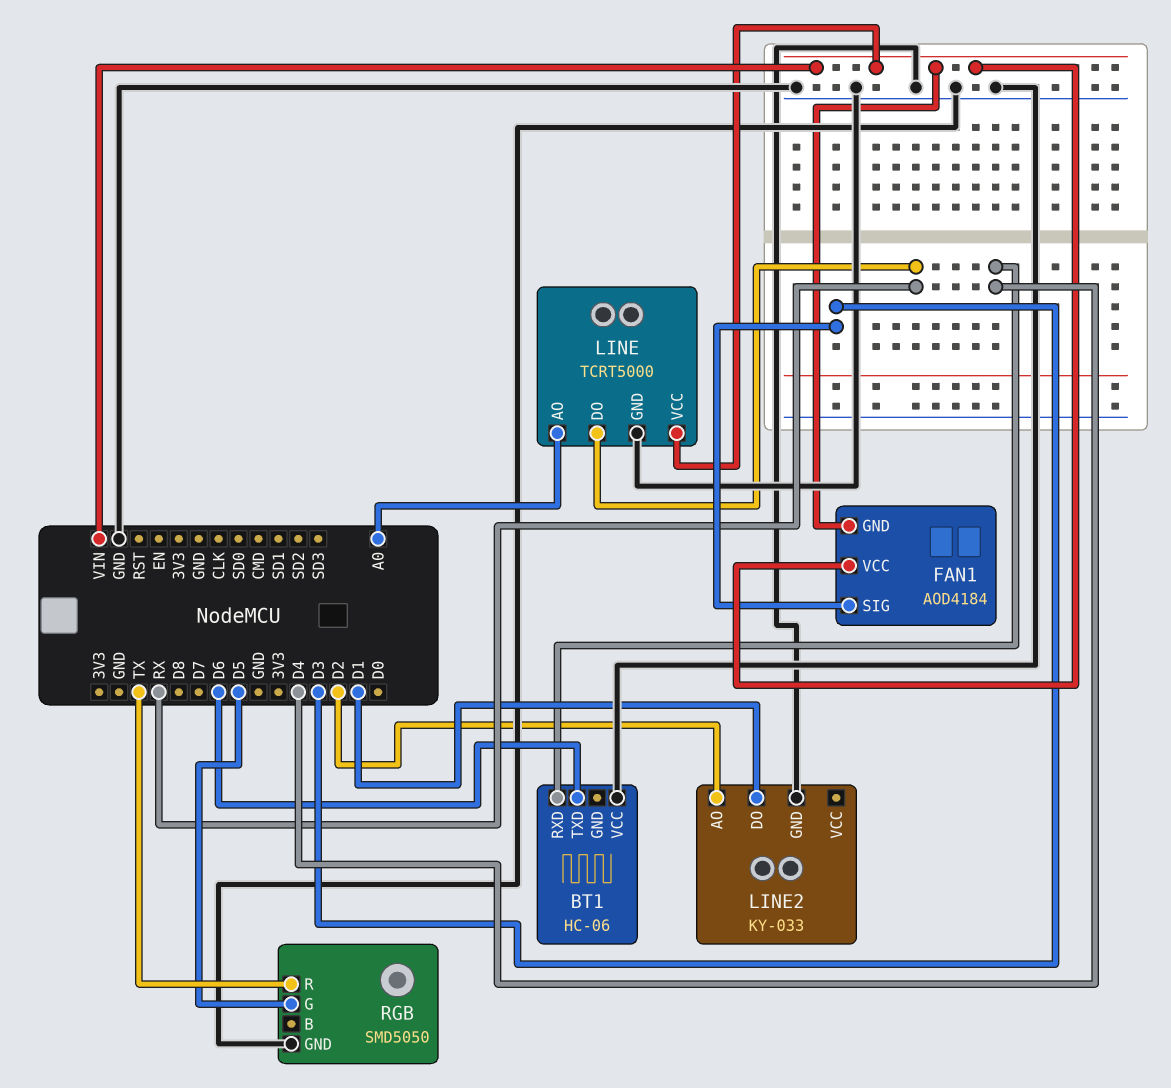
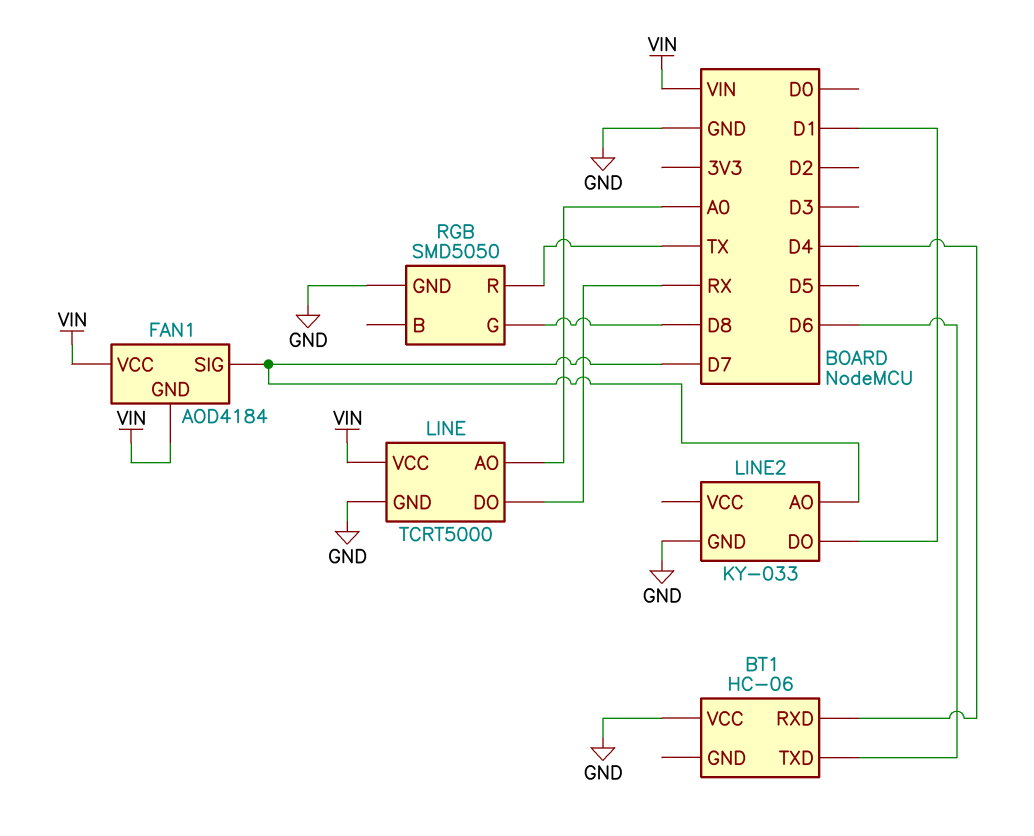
FAN1 pin SIG: D3 -> D7
LINE2 pin AO: D2 -> D7
RGB pin G: D5 -> D8

